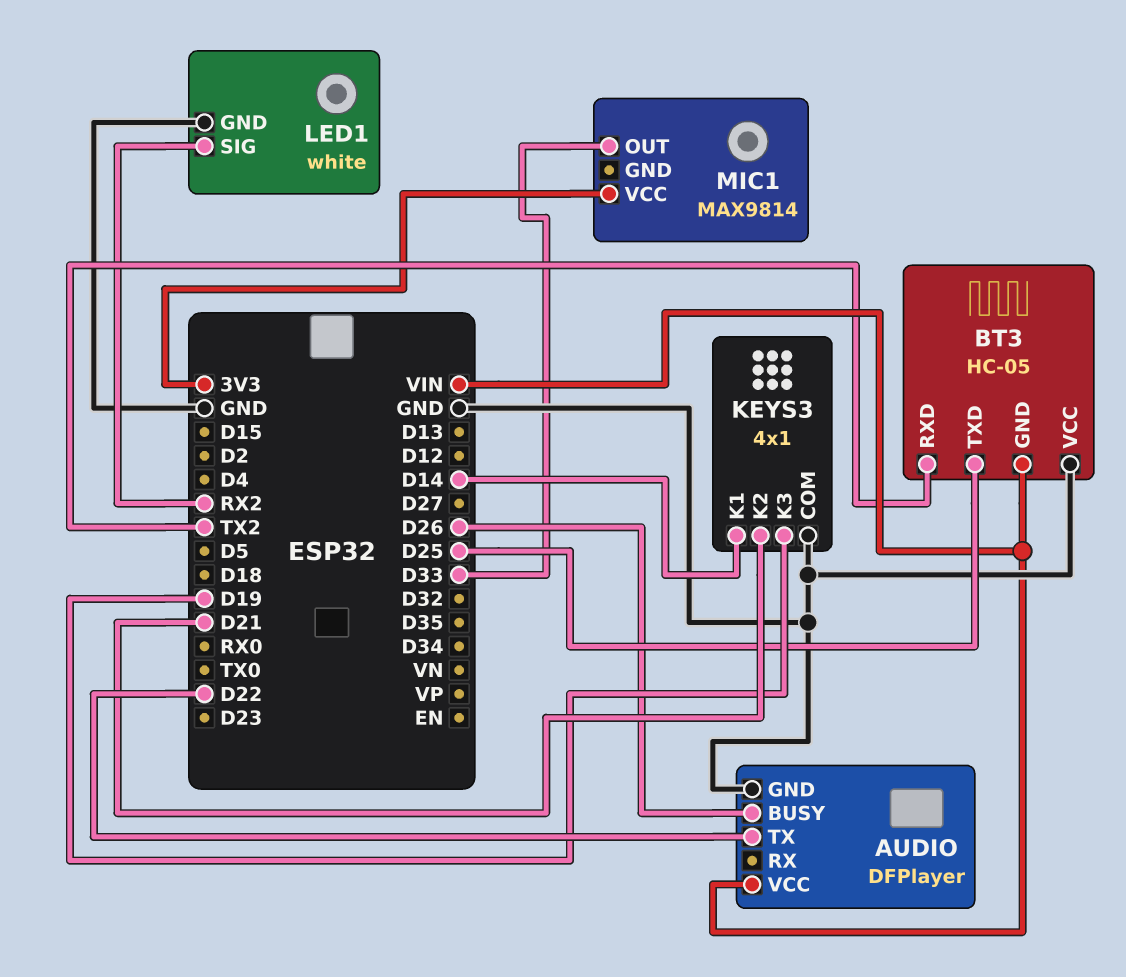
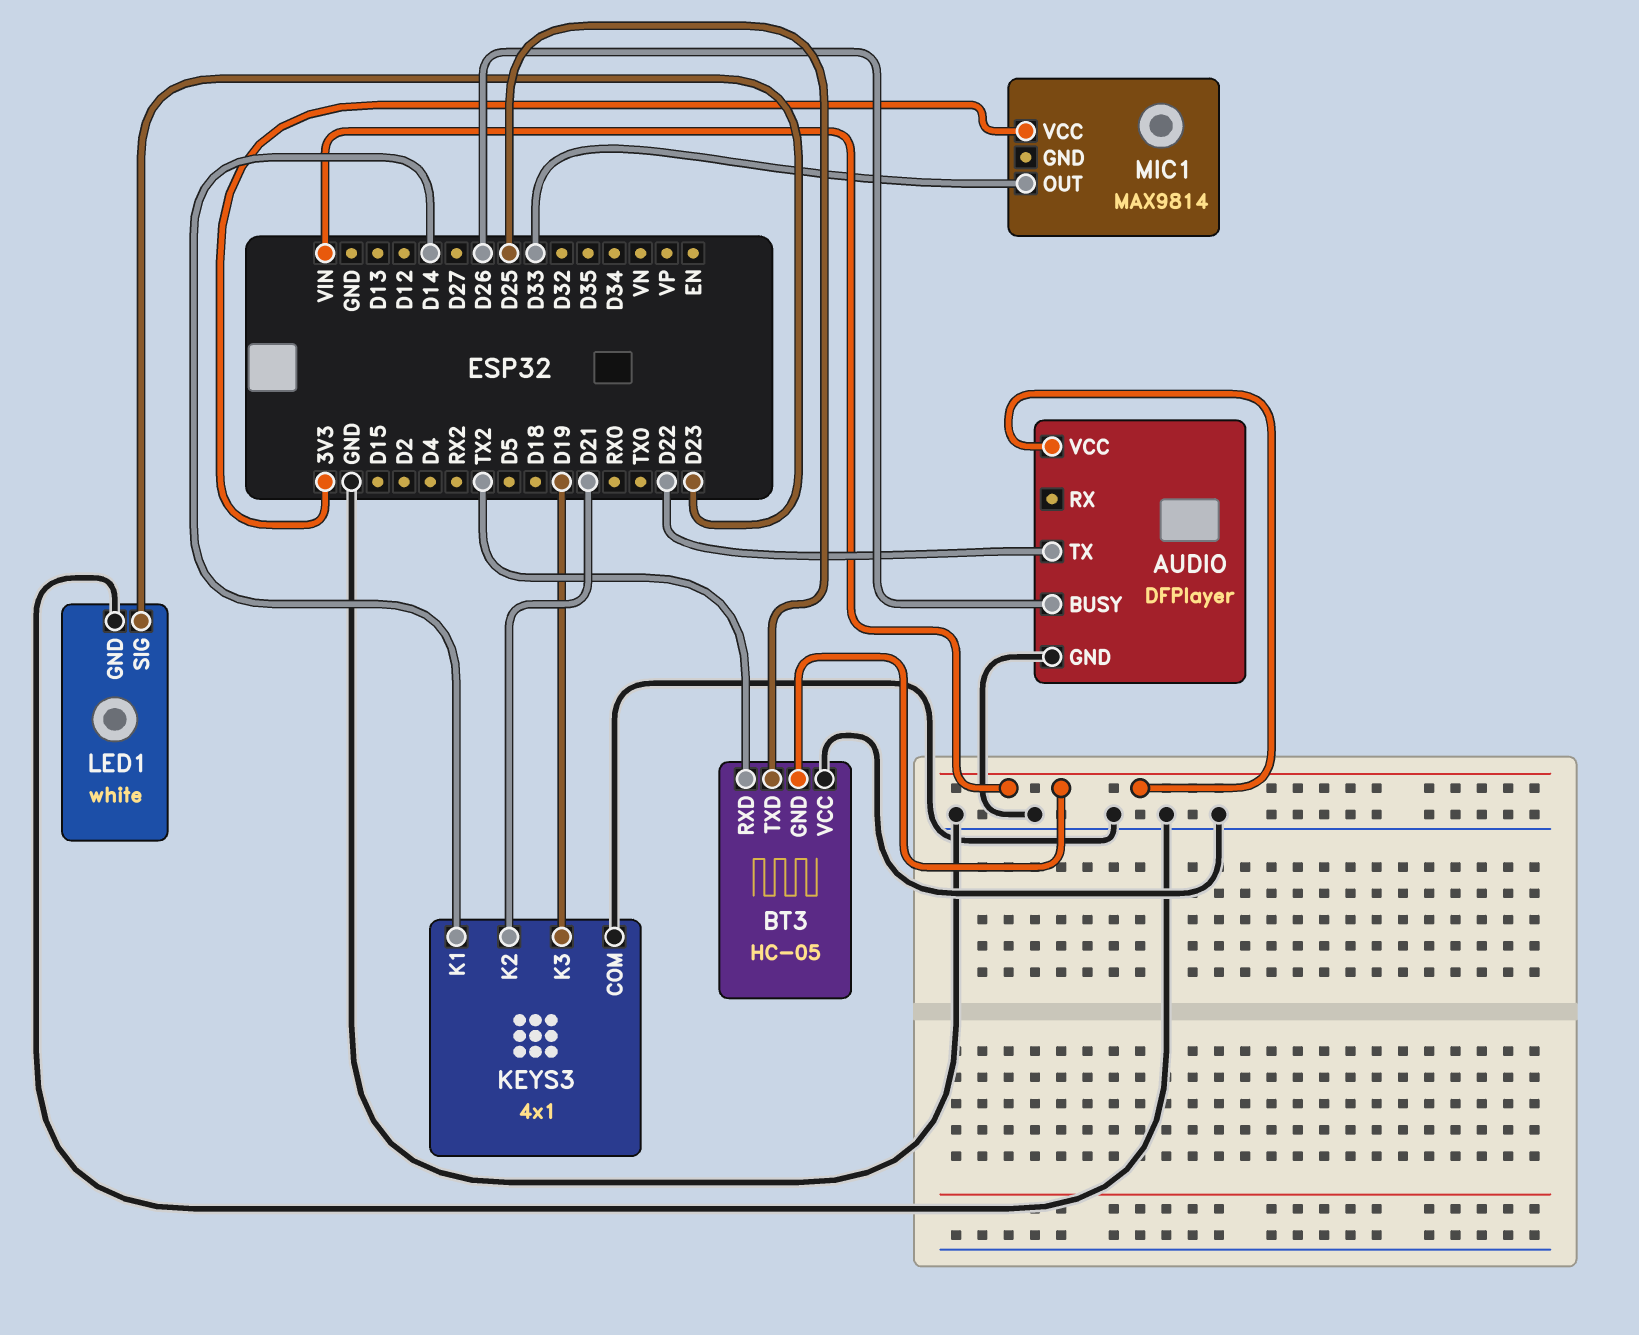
LED1 pin SIG: RX2 -> D23

